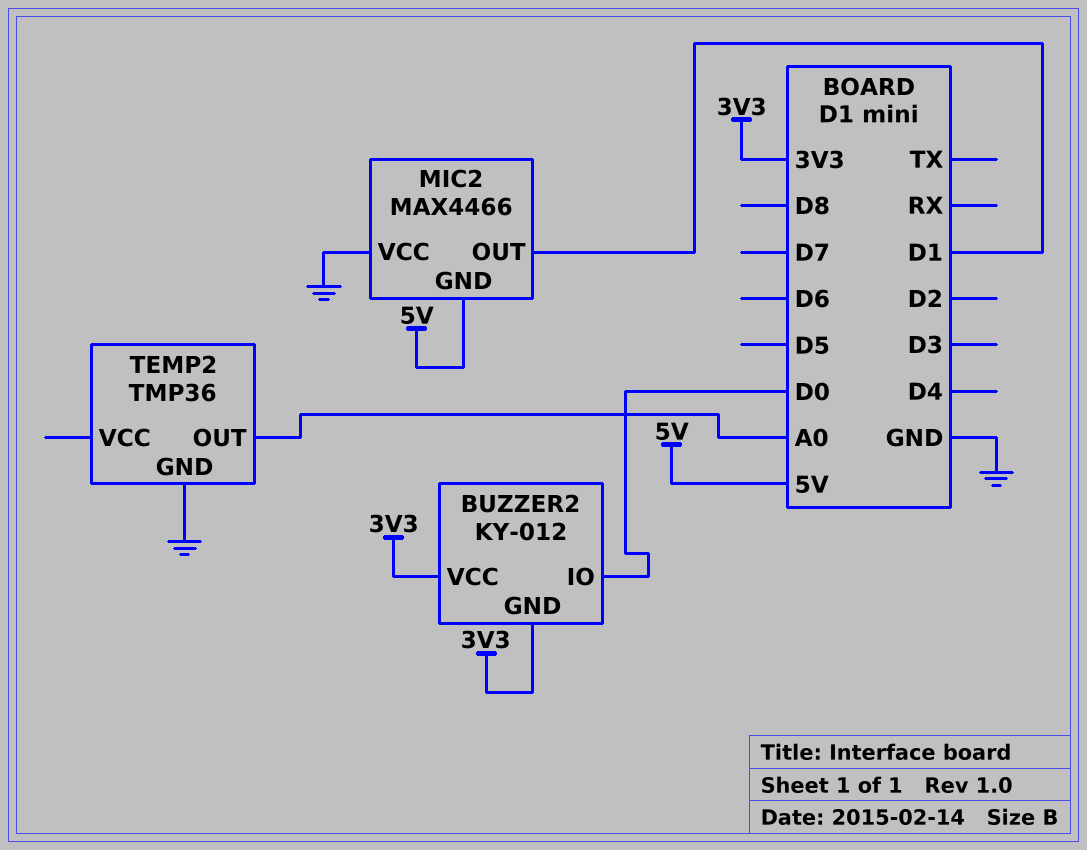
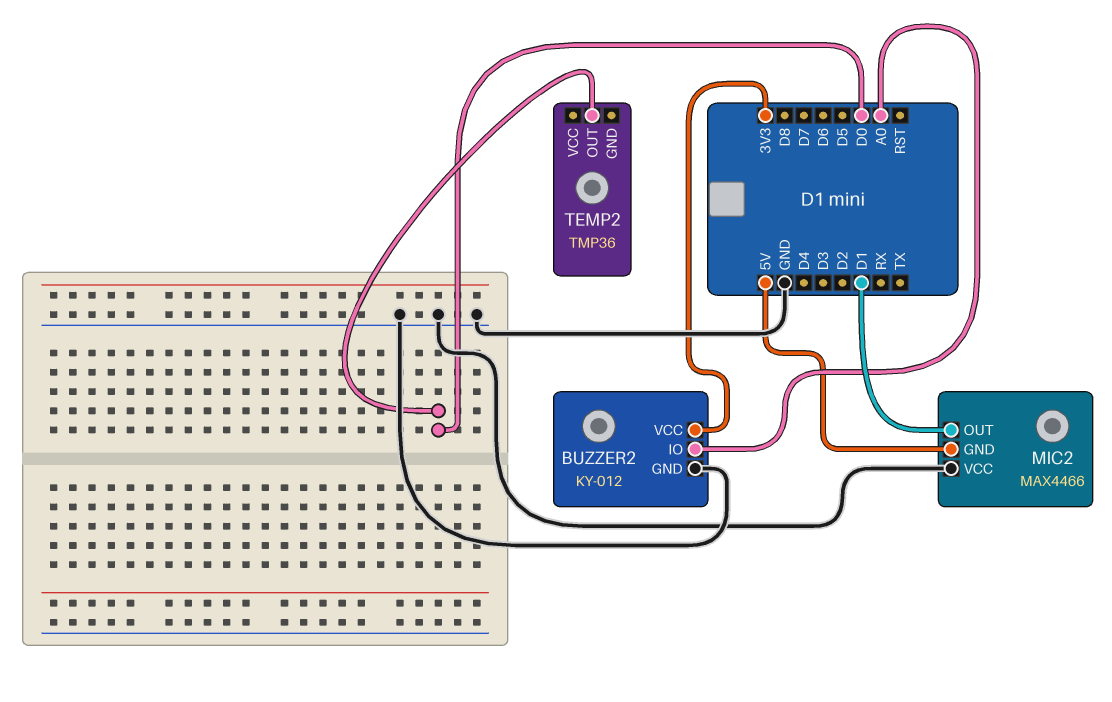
BUZZER2 pin GND: 3V3 -> GND
BUZZER2 pin IO: D0 -> A0
TEMP2 pin GND: GND -> none
TEMP2 pin OUT: A0 -> D0

